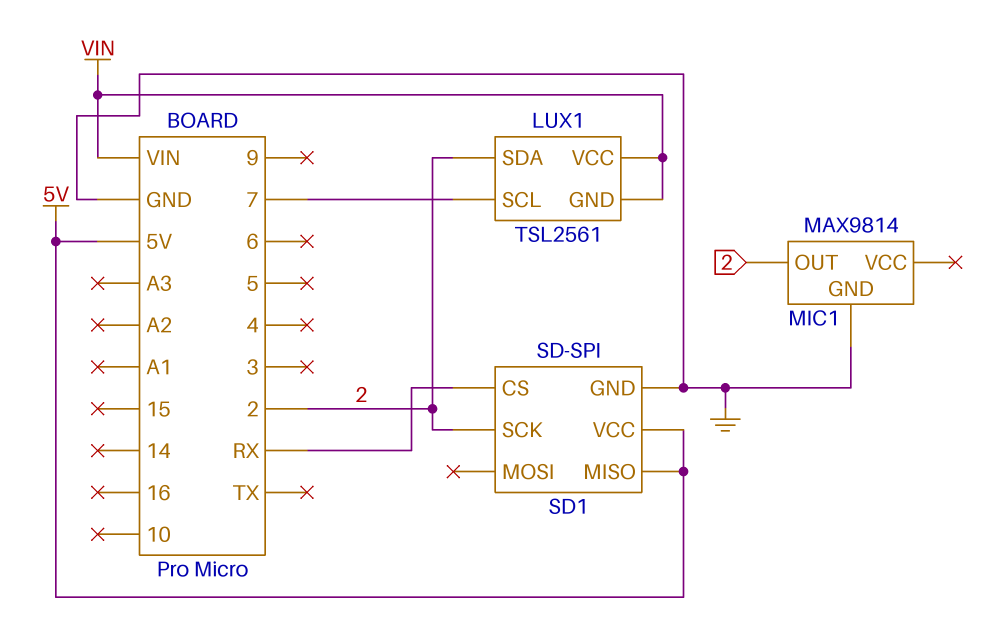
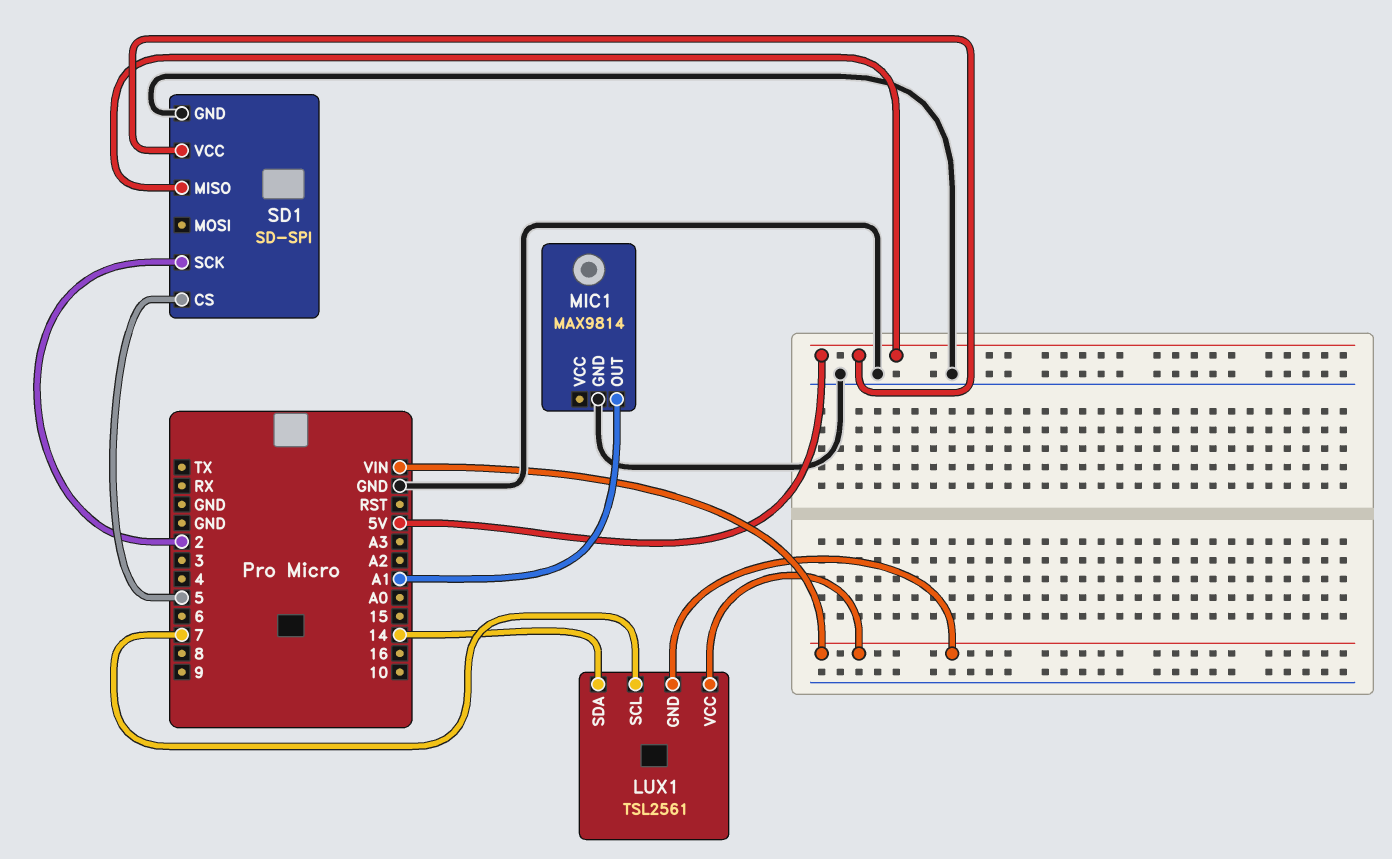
LUX1 pin SDA: 2 -> 14
MIC1 pin OUT: 2 -> A1
SD1 pin CS: RX -> 5

